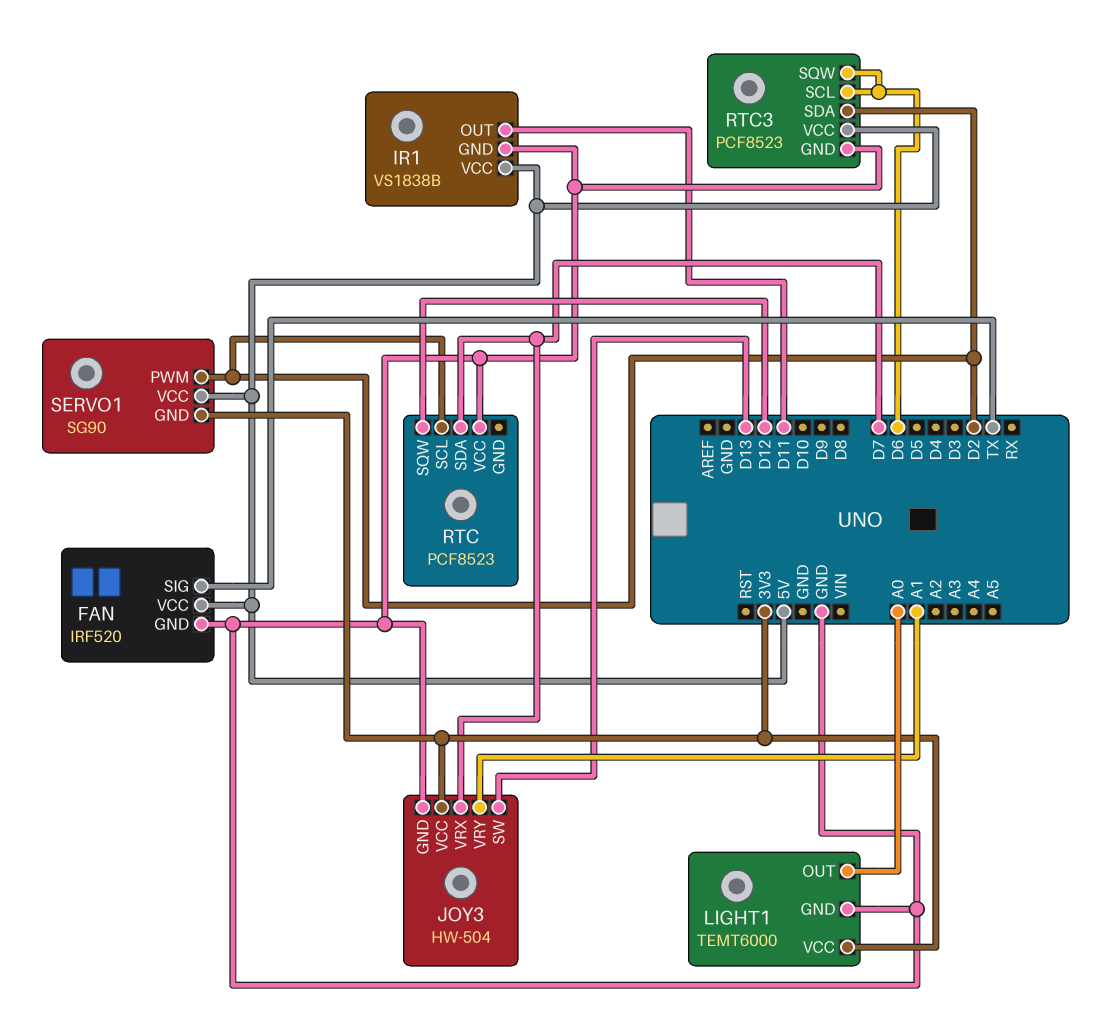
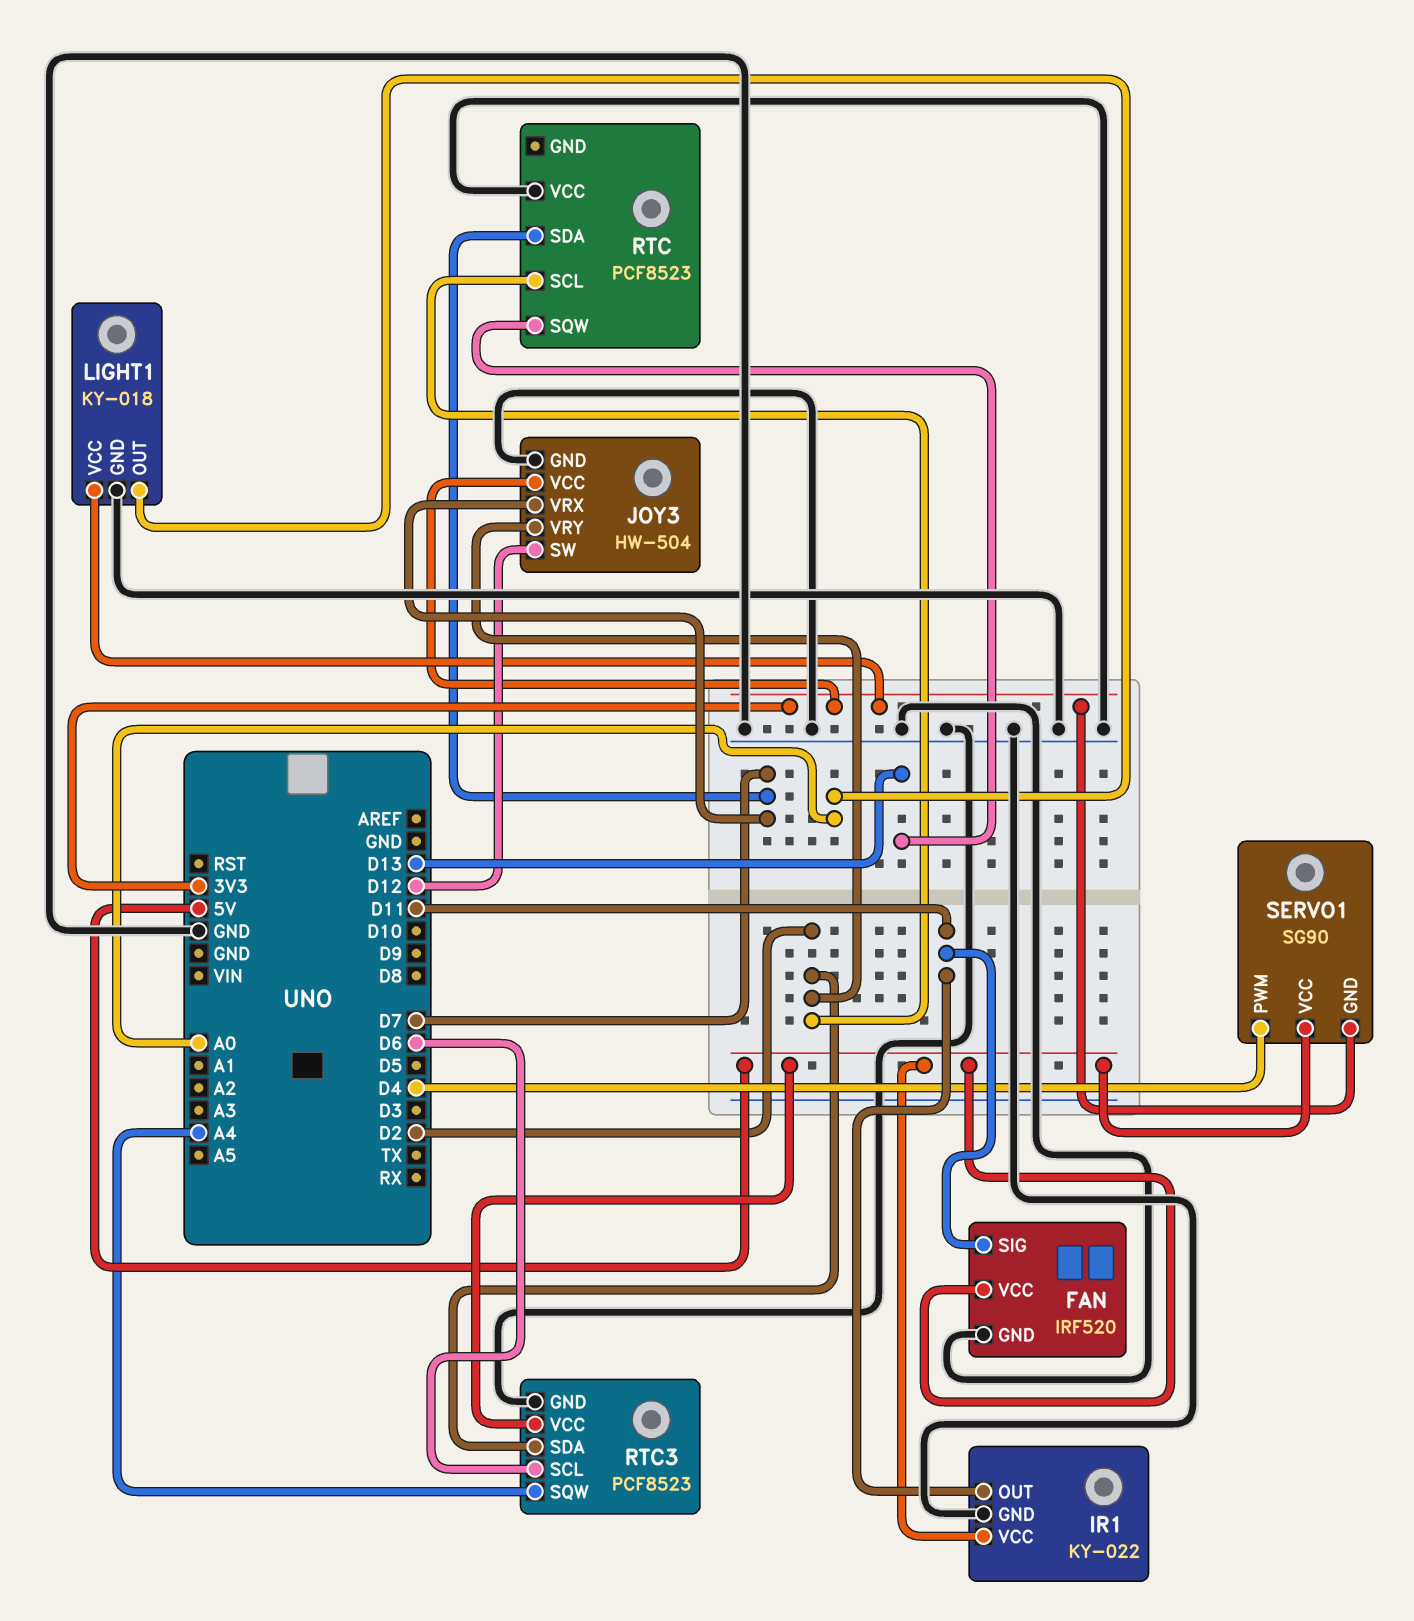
FAN pin SIG: TX -> D11
IR1: VS1838B -> KY-022
JOY3 pin SW: D13 -> D12
JOY3 pin VRY: A1 -> D2
LIGHT1: TEMT6000 -> KY-018
RTC pin SQW: D12 -> D13
RTC3 pin SQW: D6 -> A4
SERVO1 pin PWM: D2 -> D4

